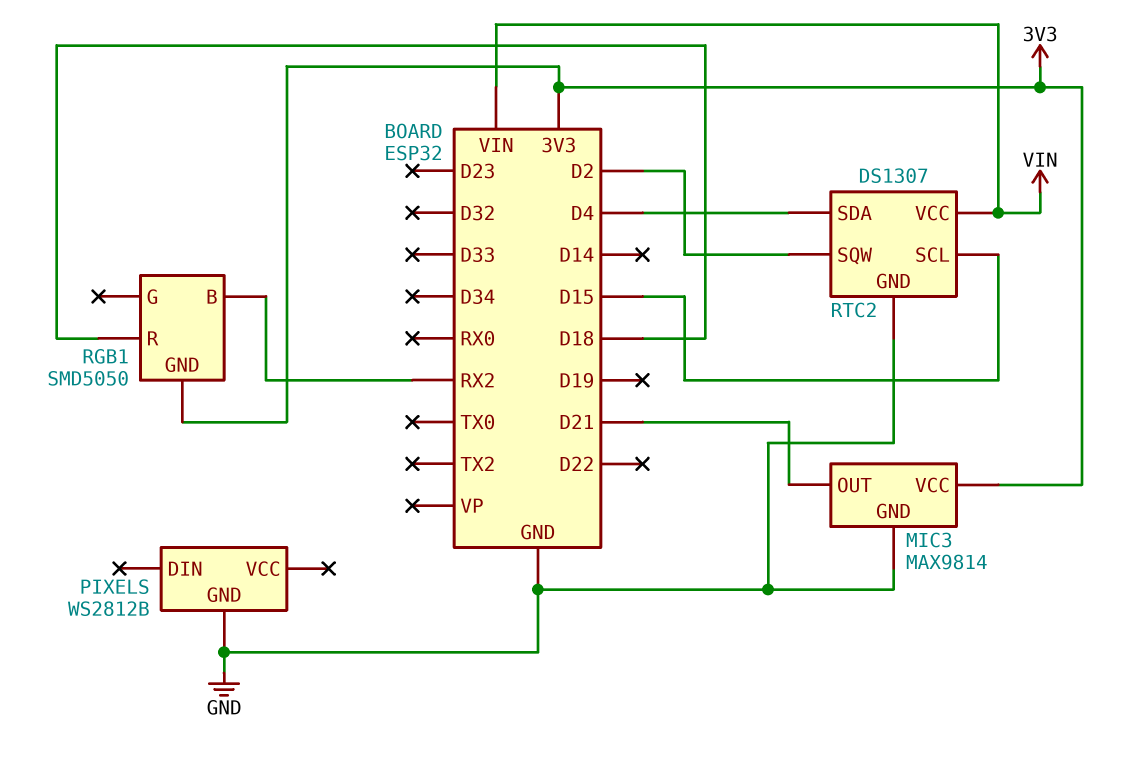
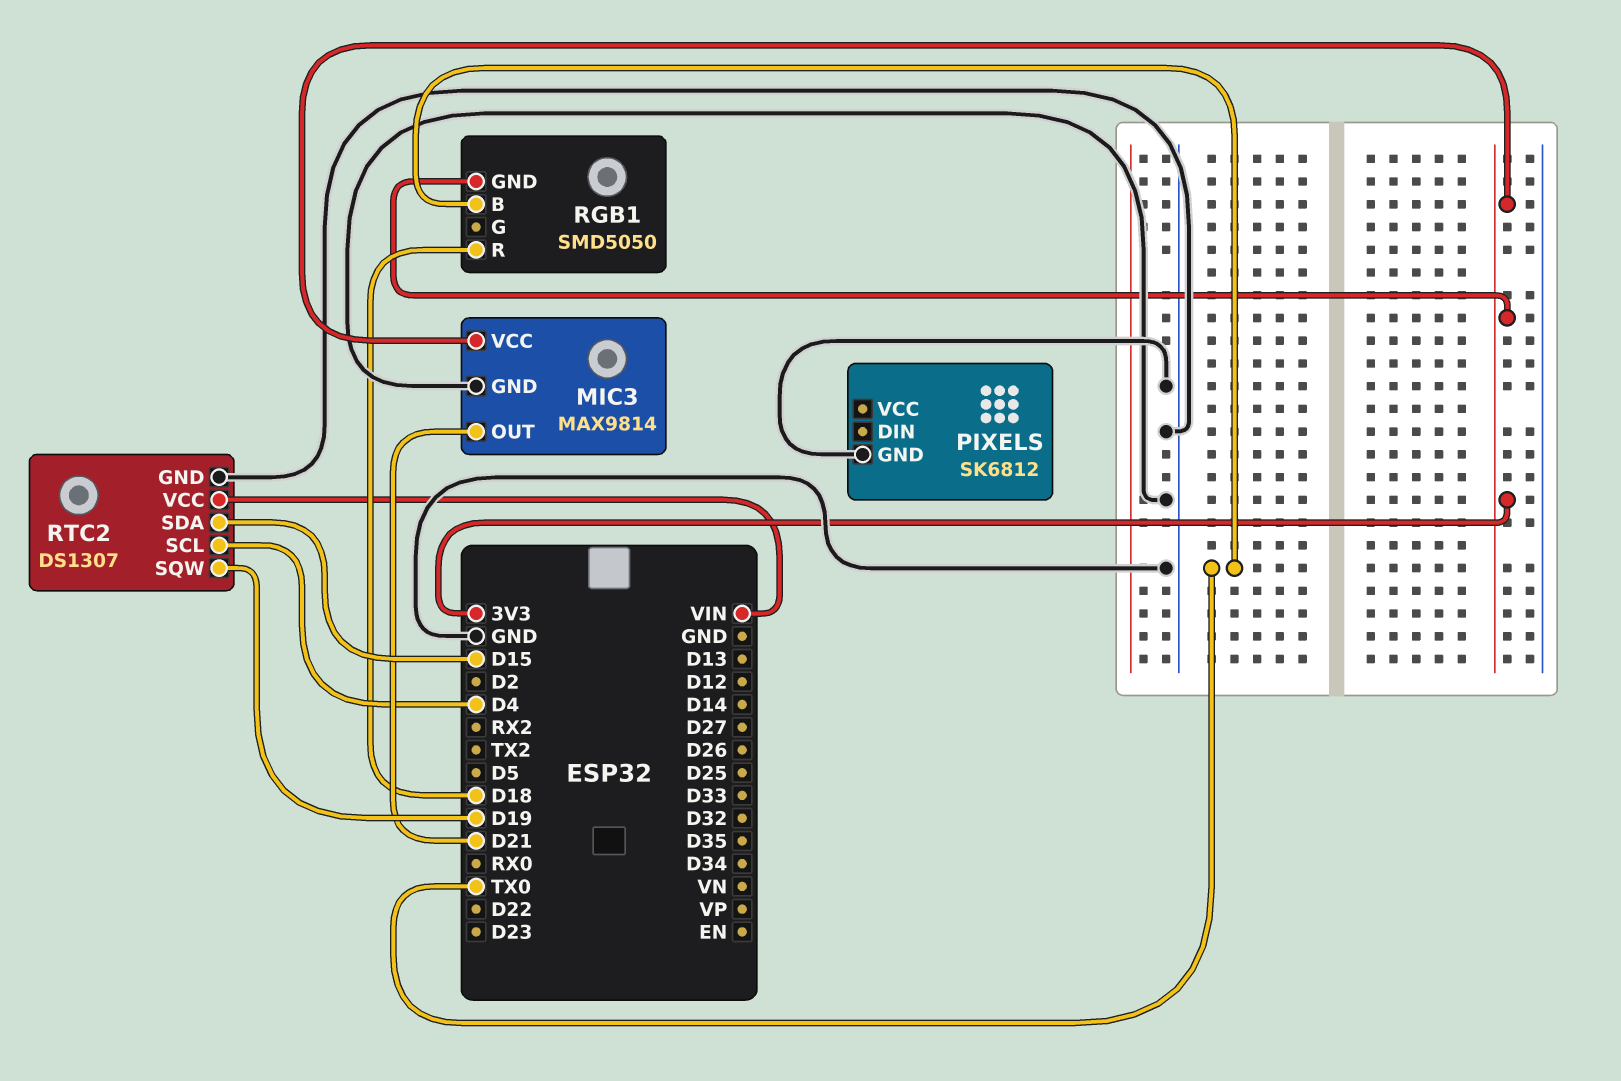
PIXELS: WS2812B -> SK6812
RGB1 pin B: RX2 -> TX0
RTC2 pin SCL: D15 -> D4
RTC2 pin SDA: D4 -> D15
RTC2 pin SQW: D2 -> D19

